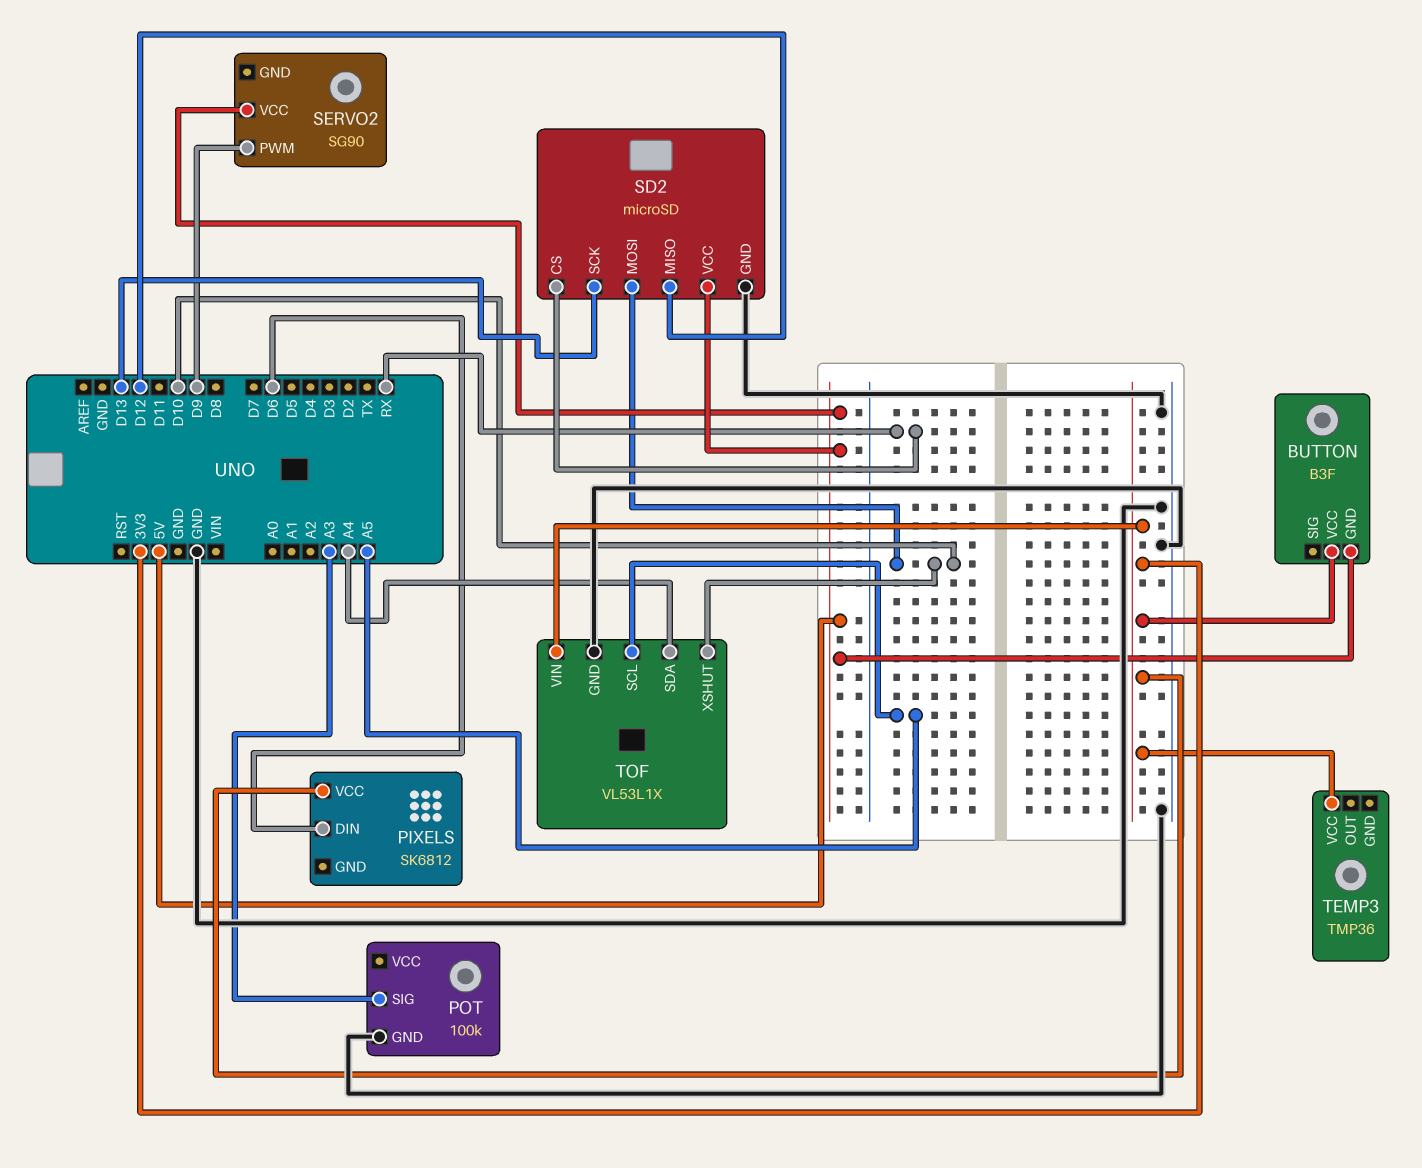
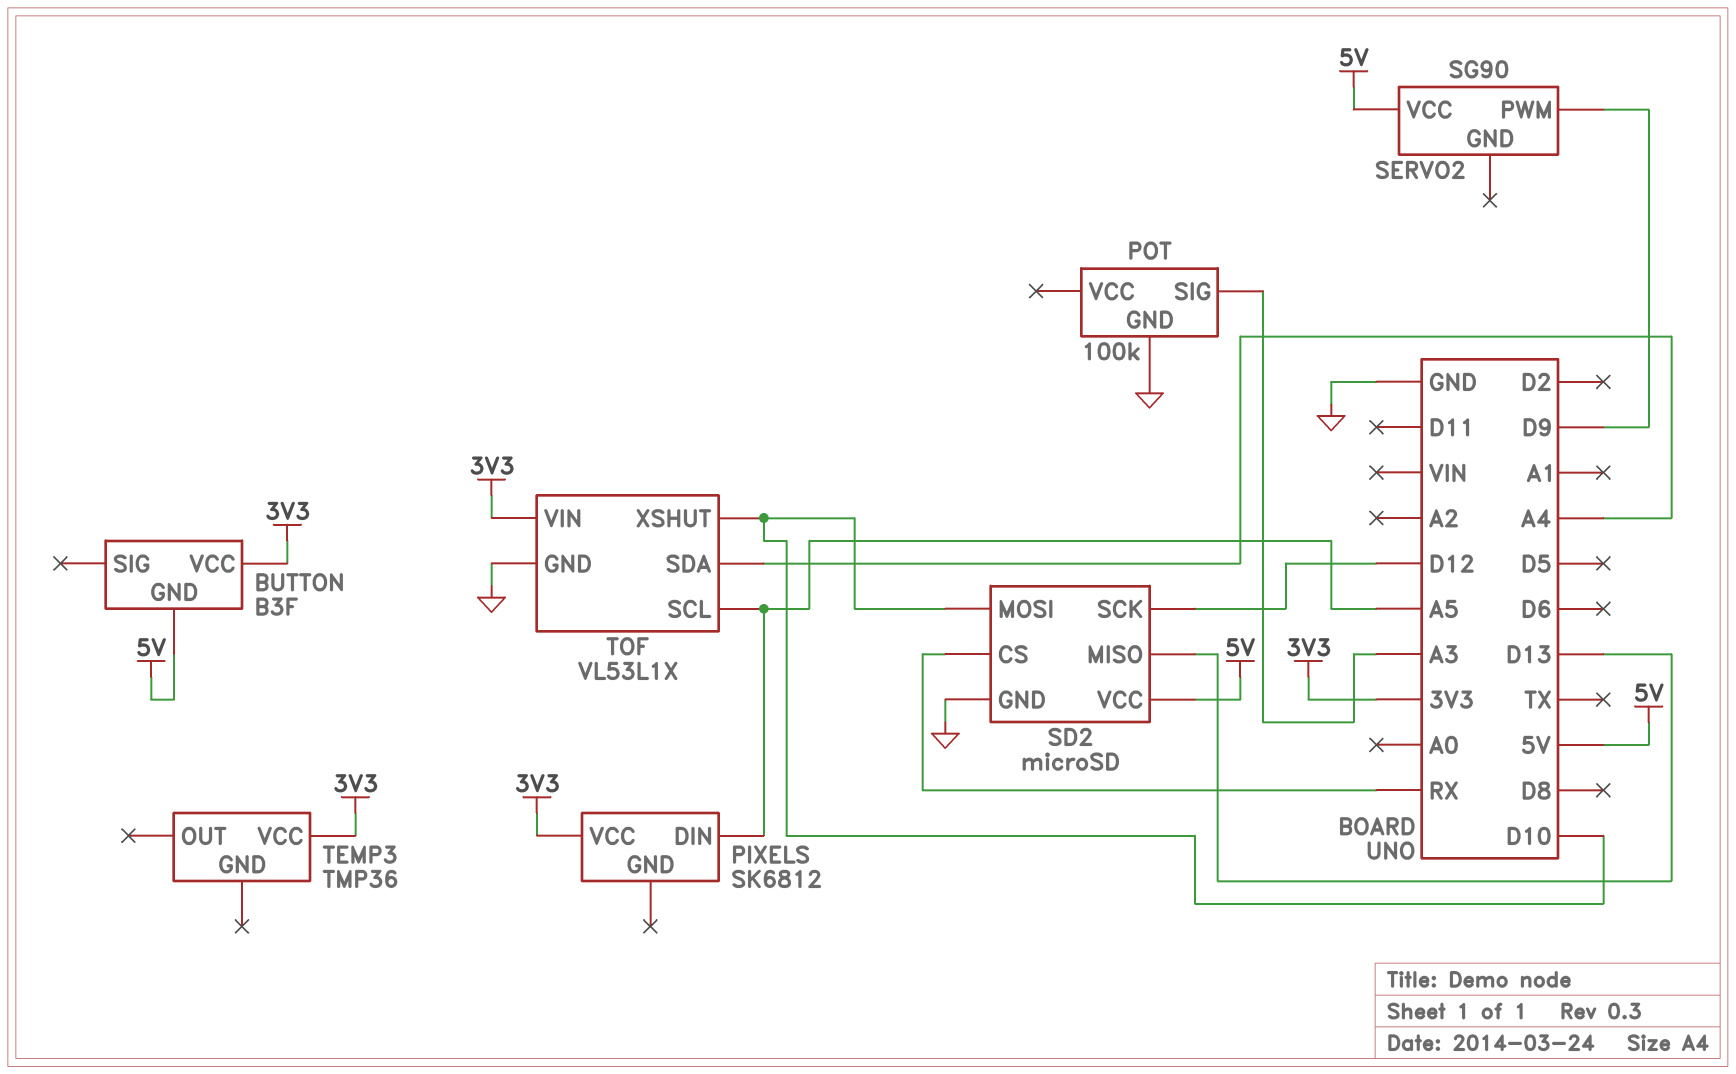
PIXELS pin DIN: D6 -> A5
SD2 pin MISO: D12 -> D13
SD2 pin SCK: D13 -> D12

